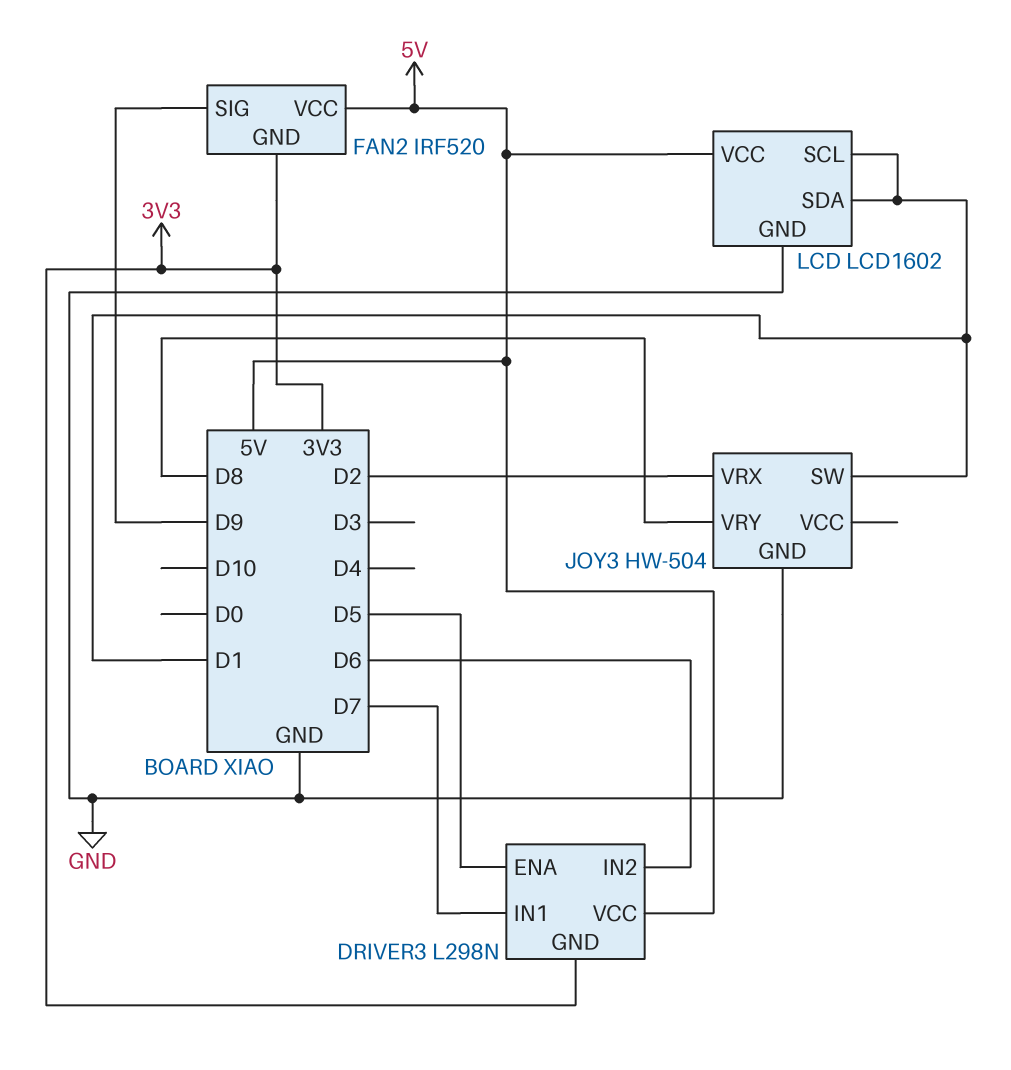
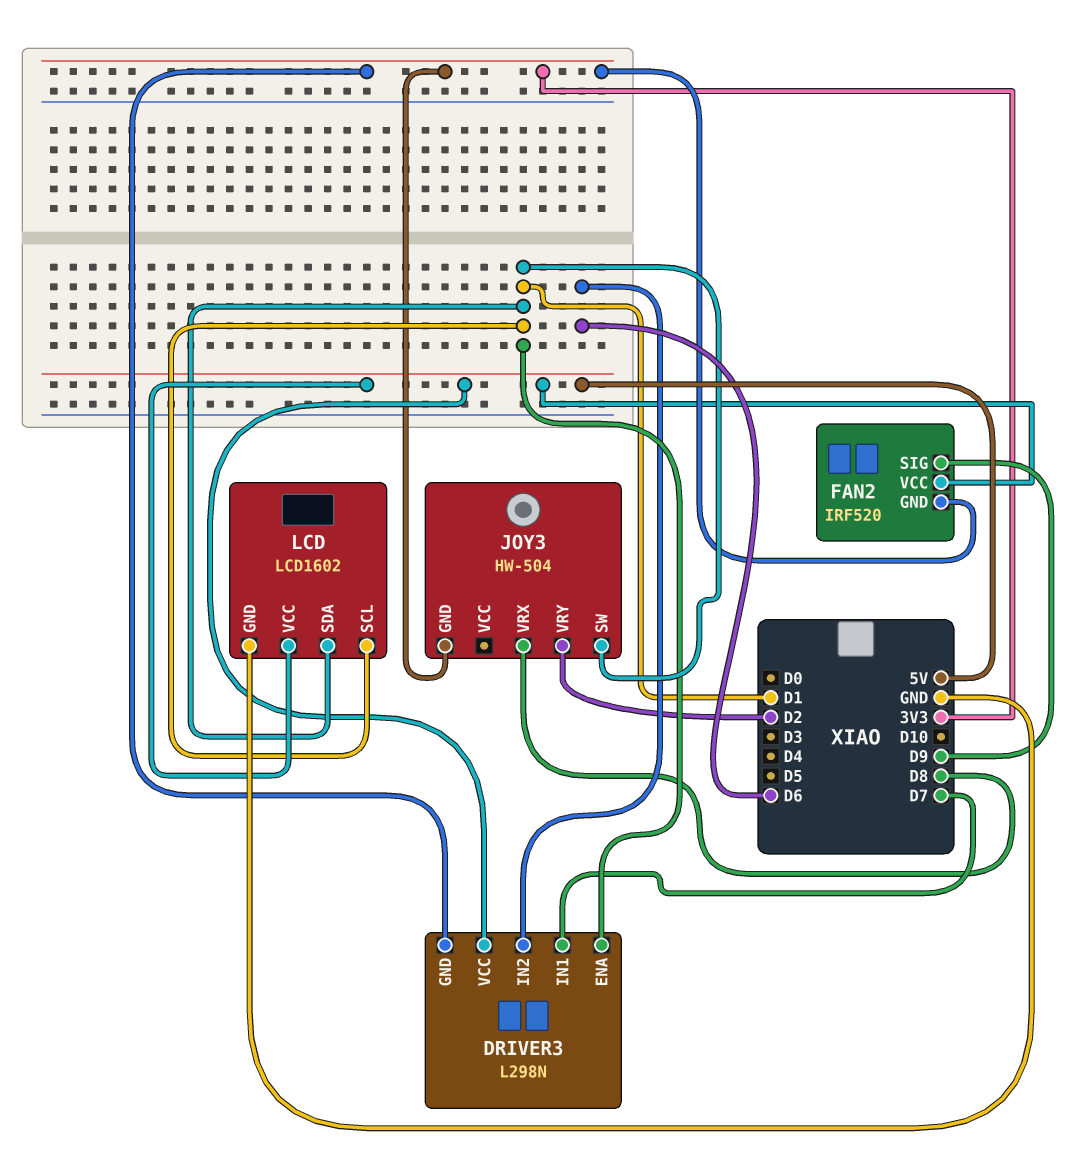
DRIVER3 pin ENA: D5 -> D1
JOY3 pin GND: GND -> 3V3
JOY3 pin VRX: D2 -> D8
JOY3 pin VRY: D8 -> D2

